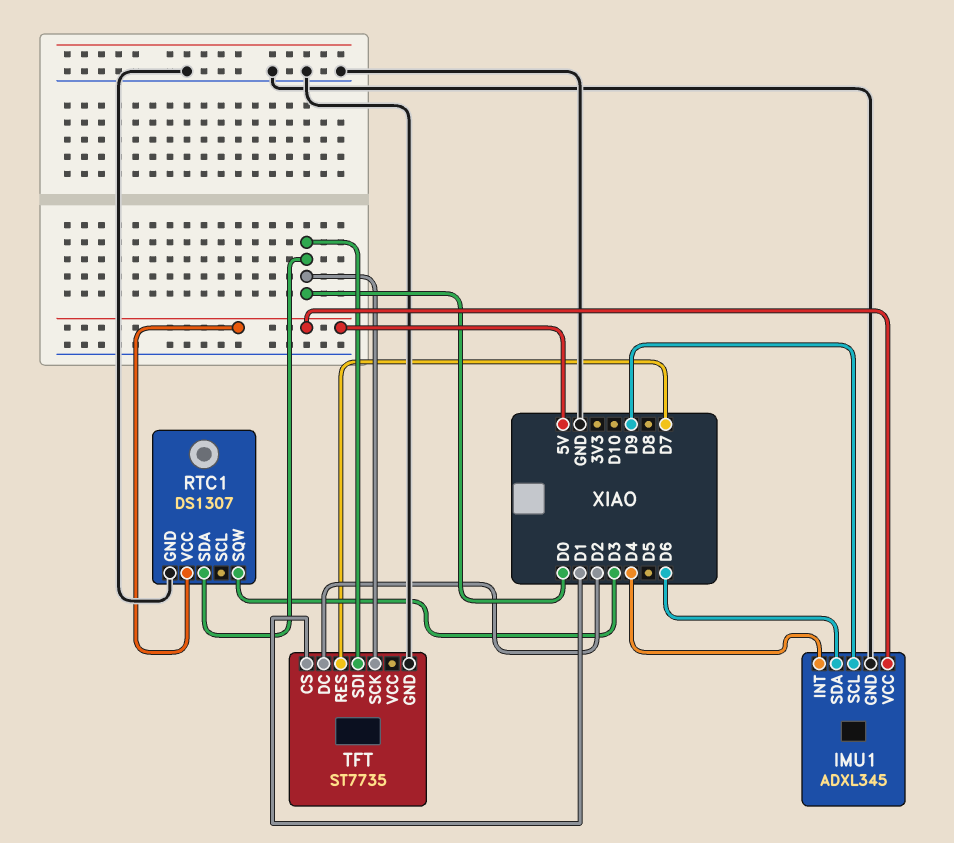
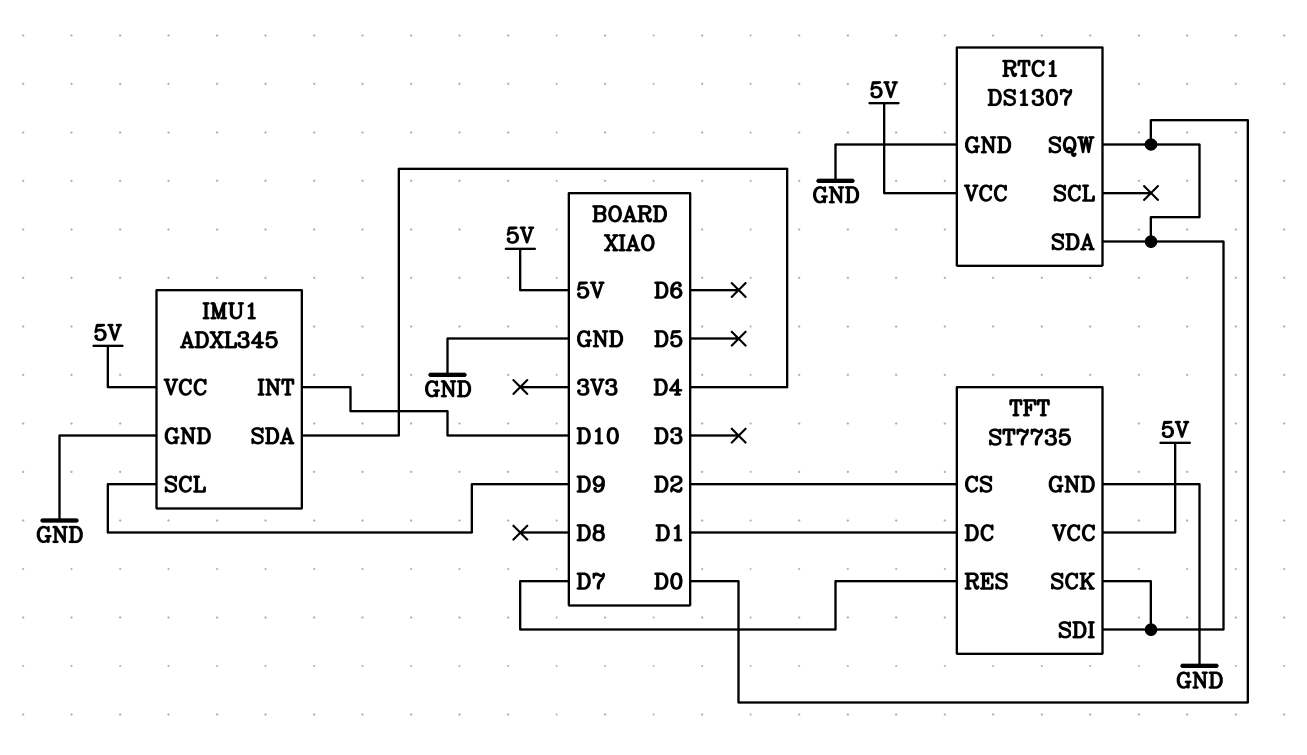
IMU1 pin INT: D4 -> D10
IMU1 pin SDA: D6 -> D4
RTC1 pin SQW: D3 -> D0
TFT pin CS: D1 -> D2
TFT pin DC: D2 -> D1
TFT pin VCC: none -> 5V

